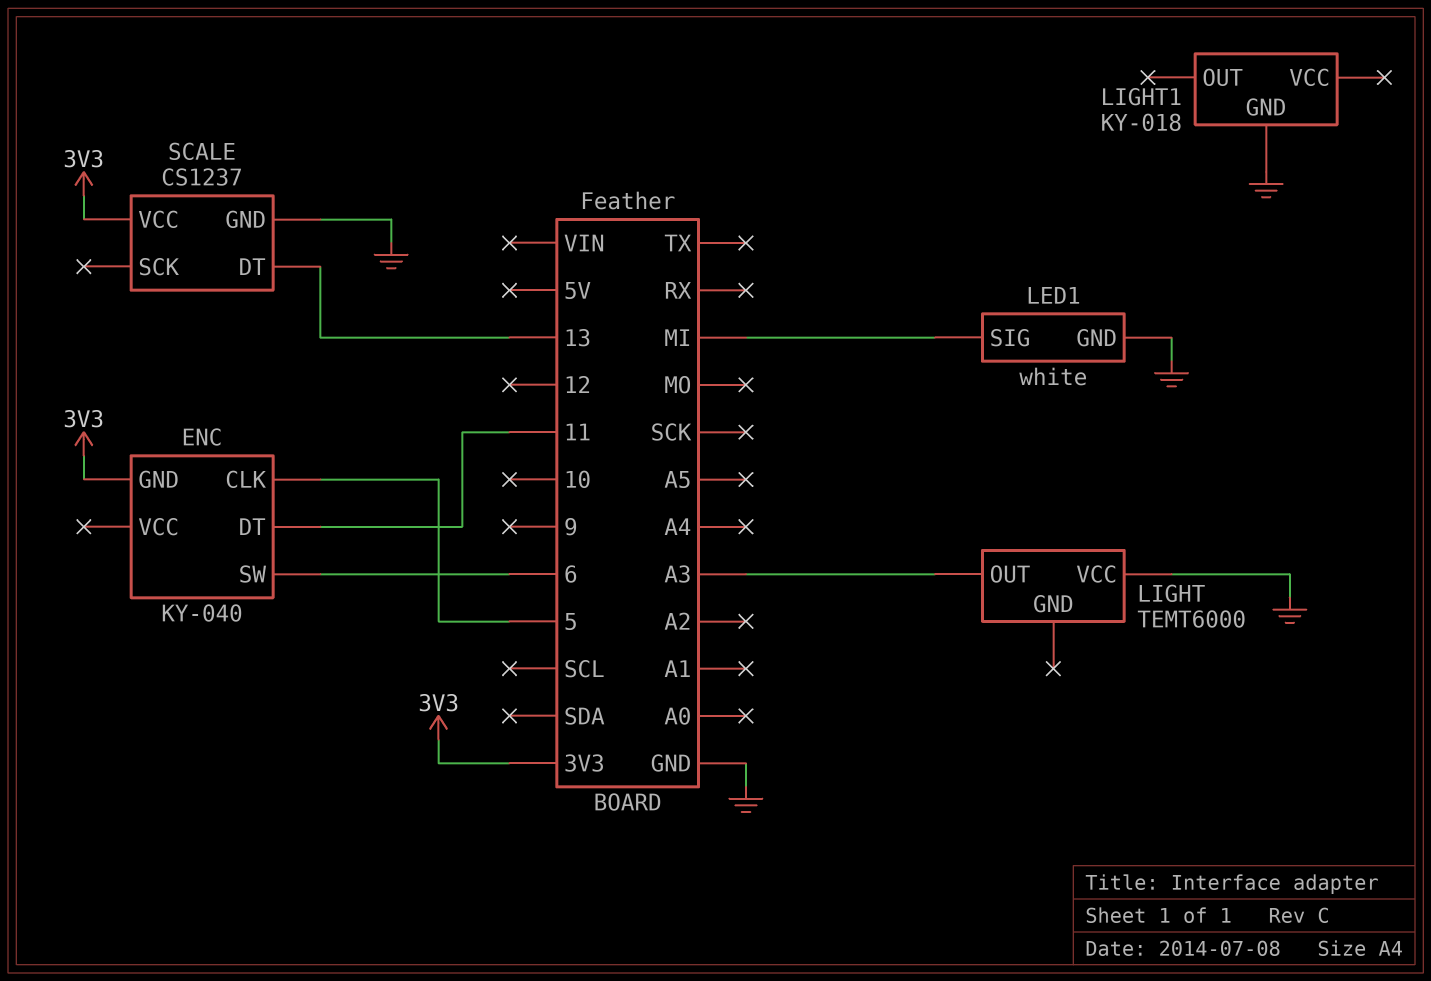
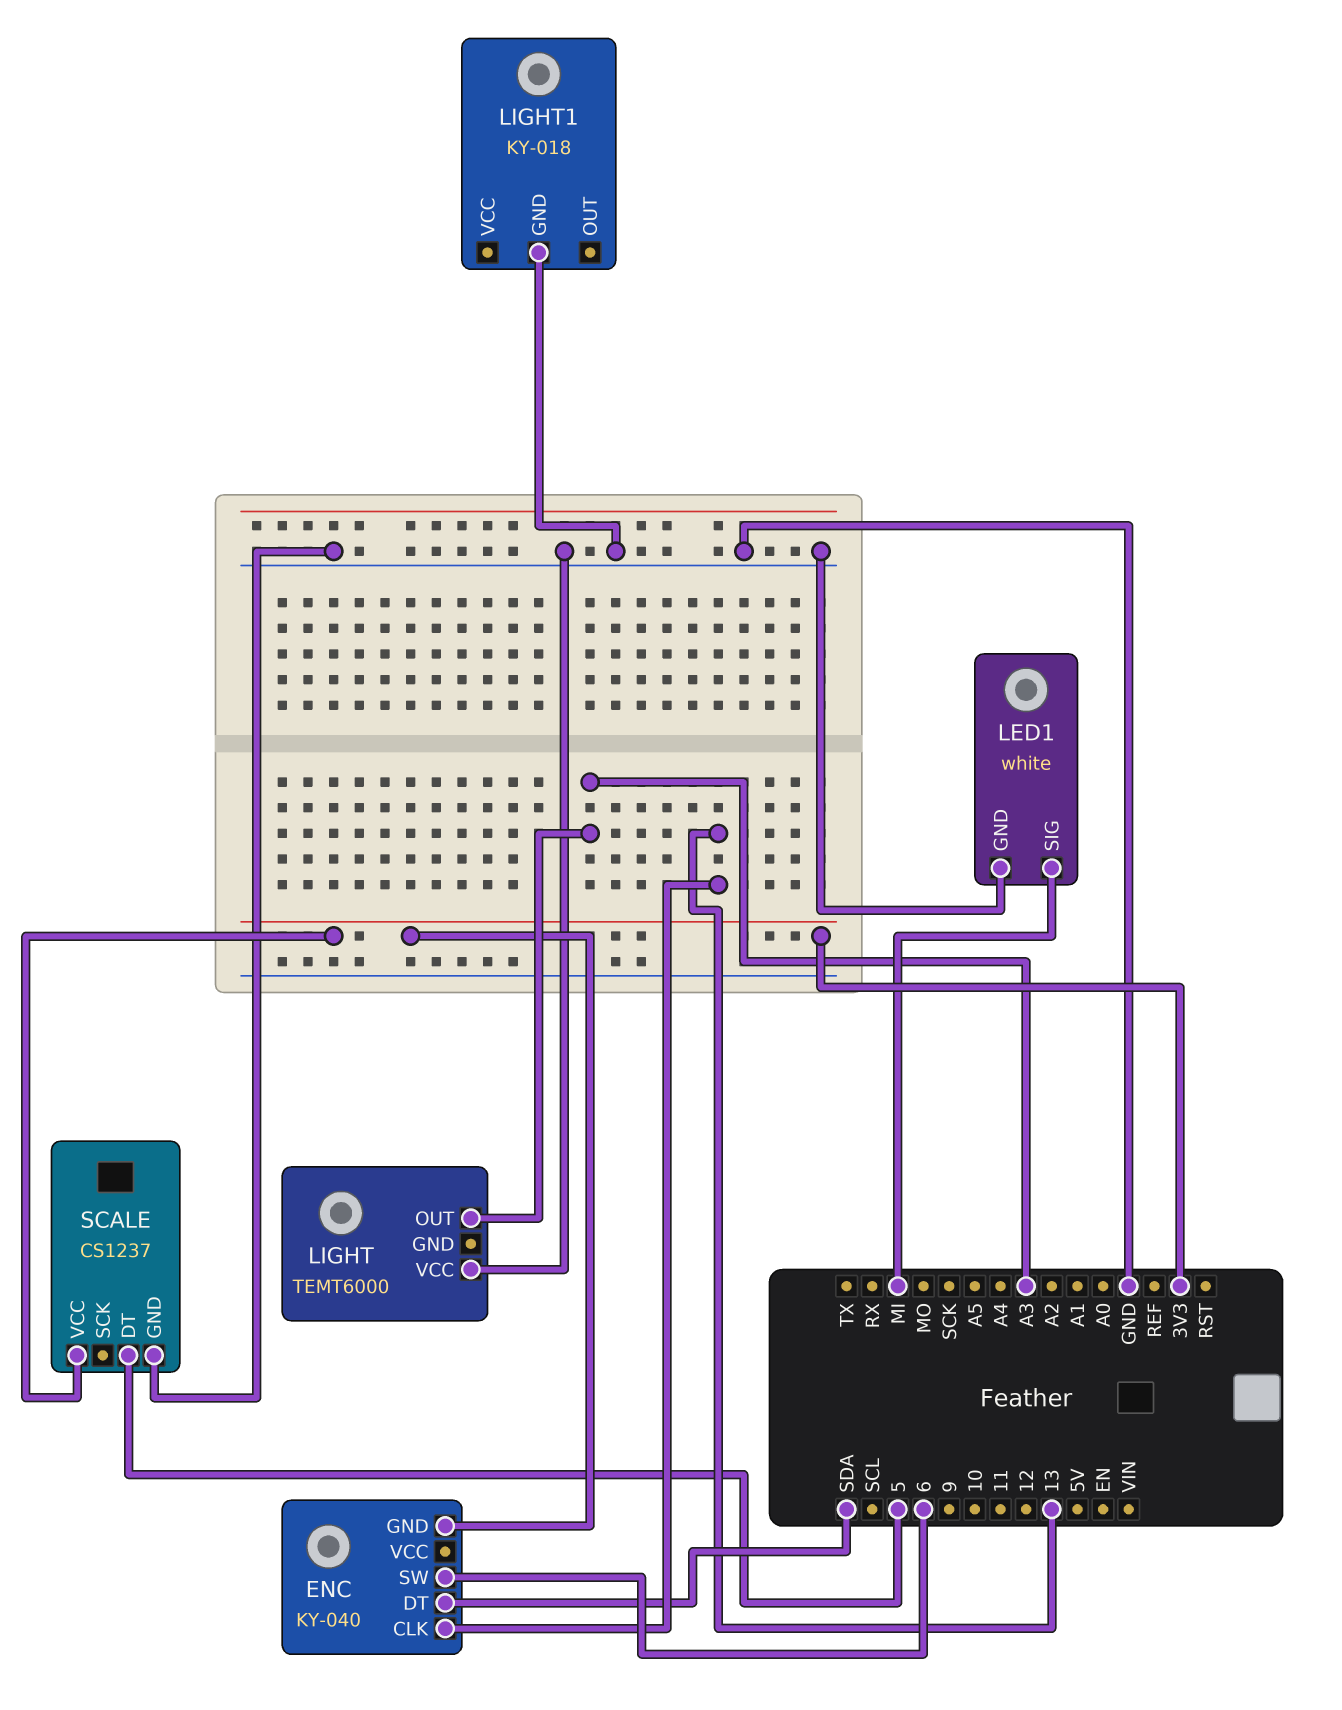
ENC pin CLK: 5 -> 13
ENC pin DT: 11 -> SDA
SCALE pin DT: 13 -> 5

